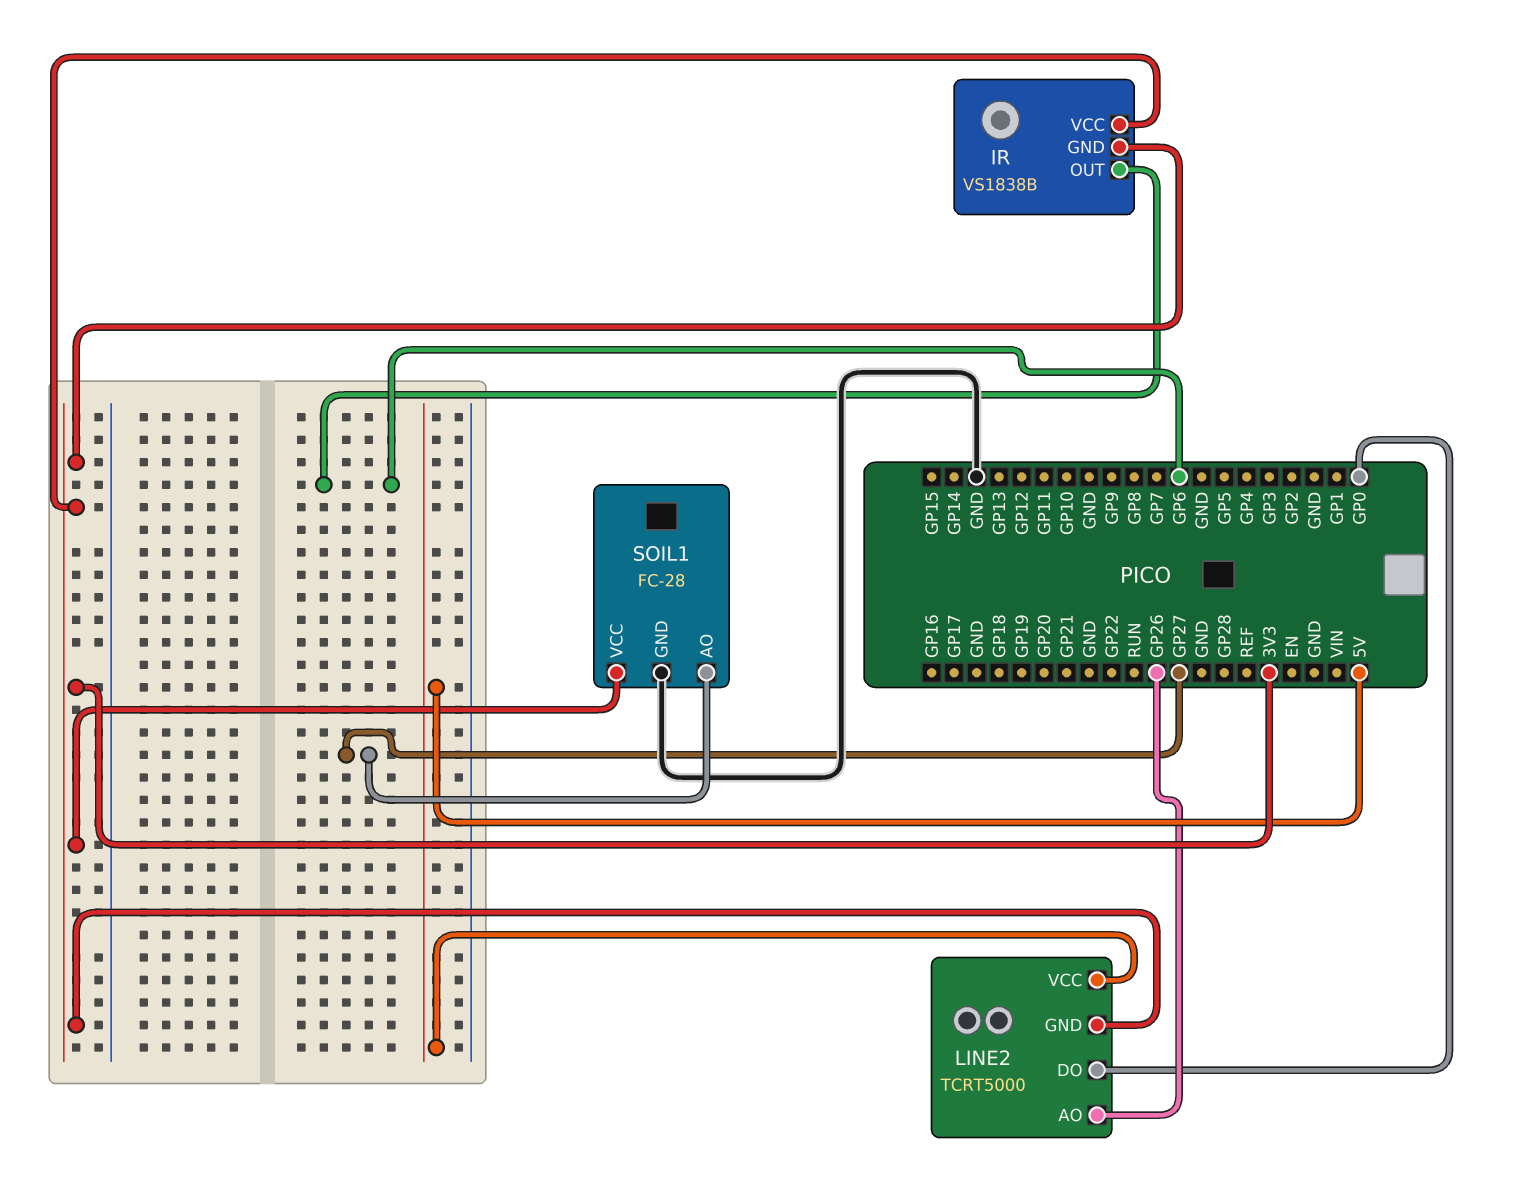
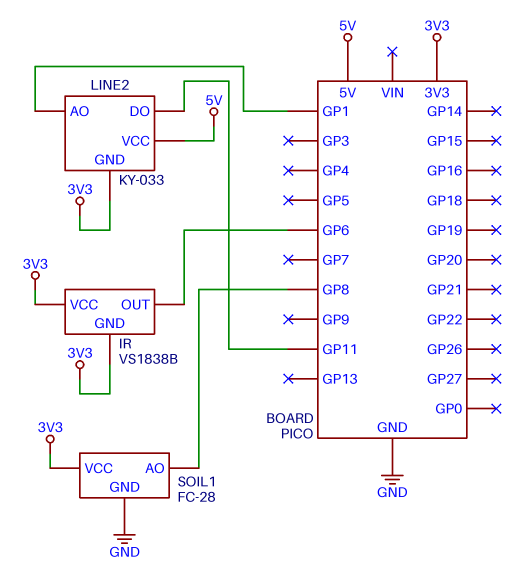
LINE2: TCRT5000 -> KY-033
LINE2 pin AO: GP26 -> GP1
LINE2 pin DO: GP0 -> GP11
SOIL1 pin AO: GP27 -> GP8

